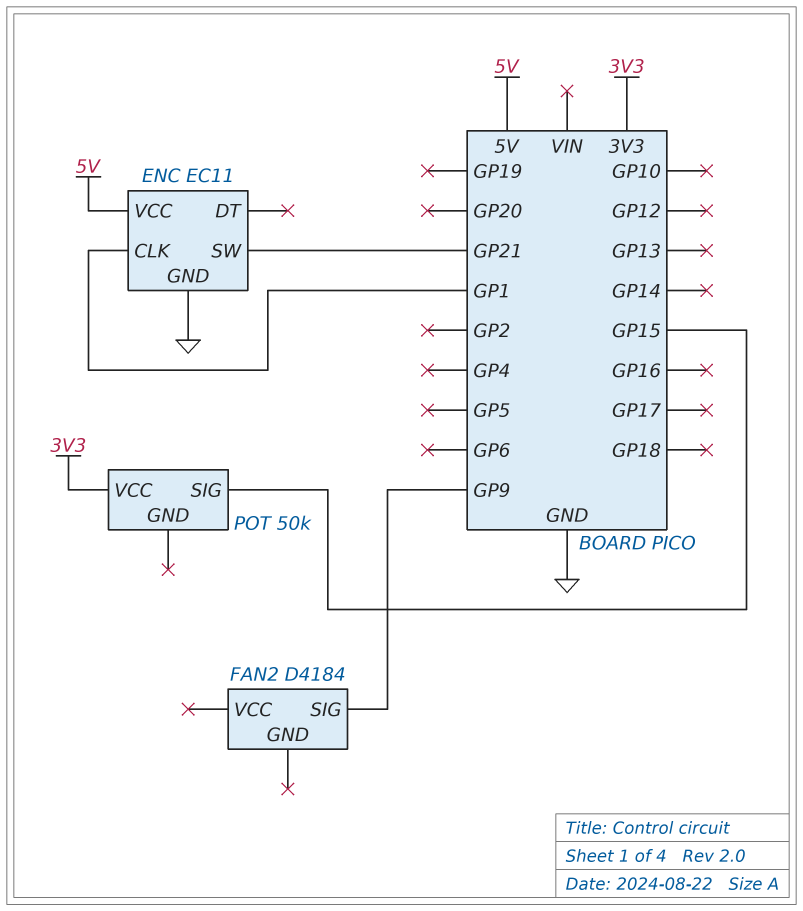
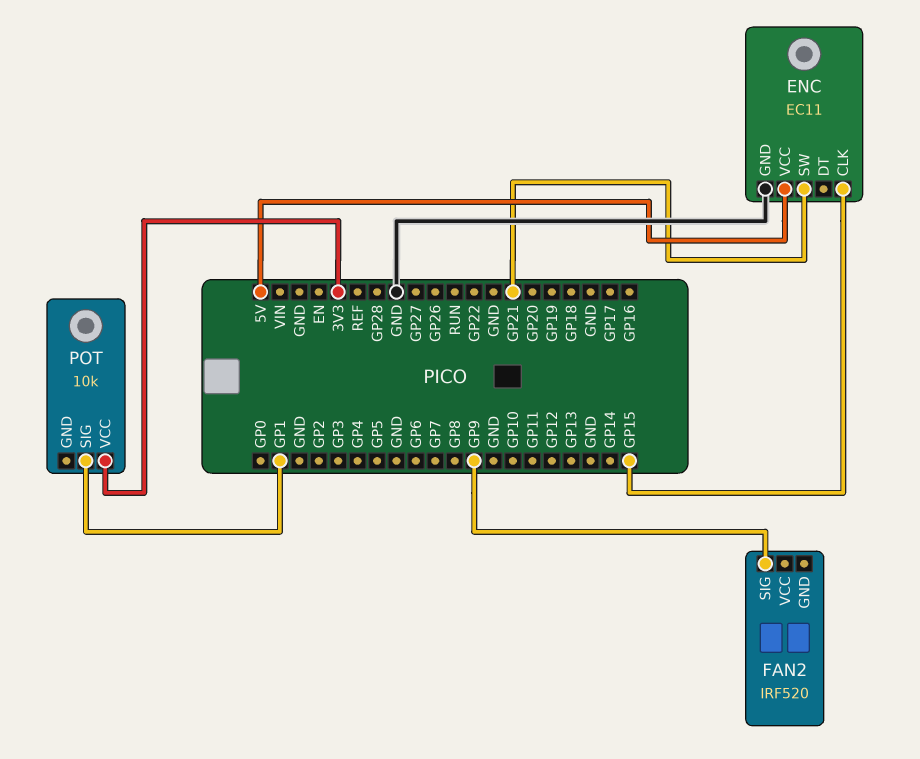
ENC pin CLK: GP1 -> GP15
FAN2: D4184 -> IRF520
POT: 50k -> 10k
POT pin SIG: GP15 -> GP1

